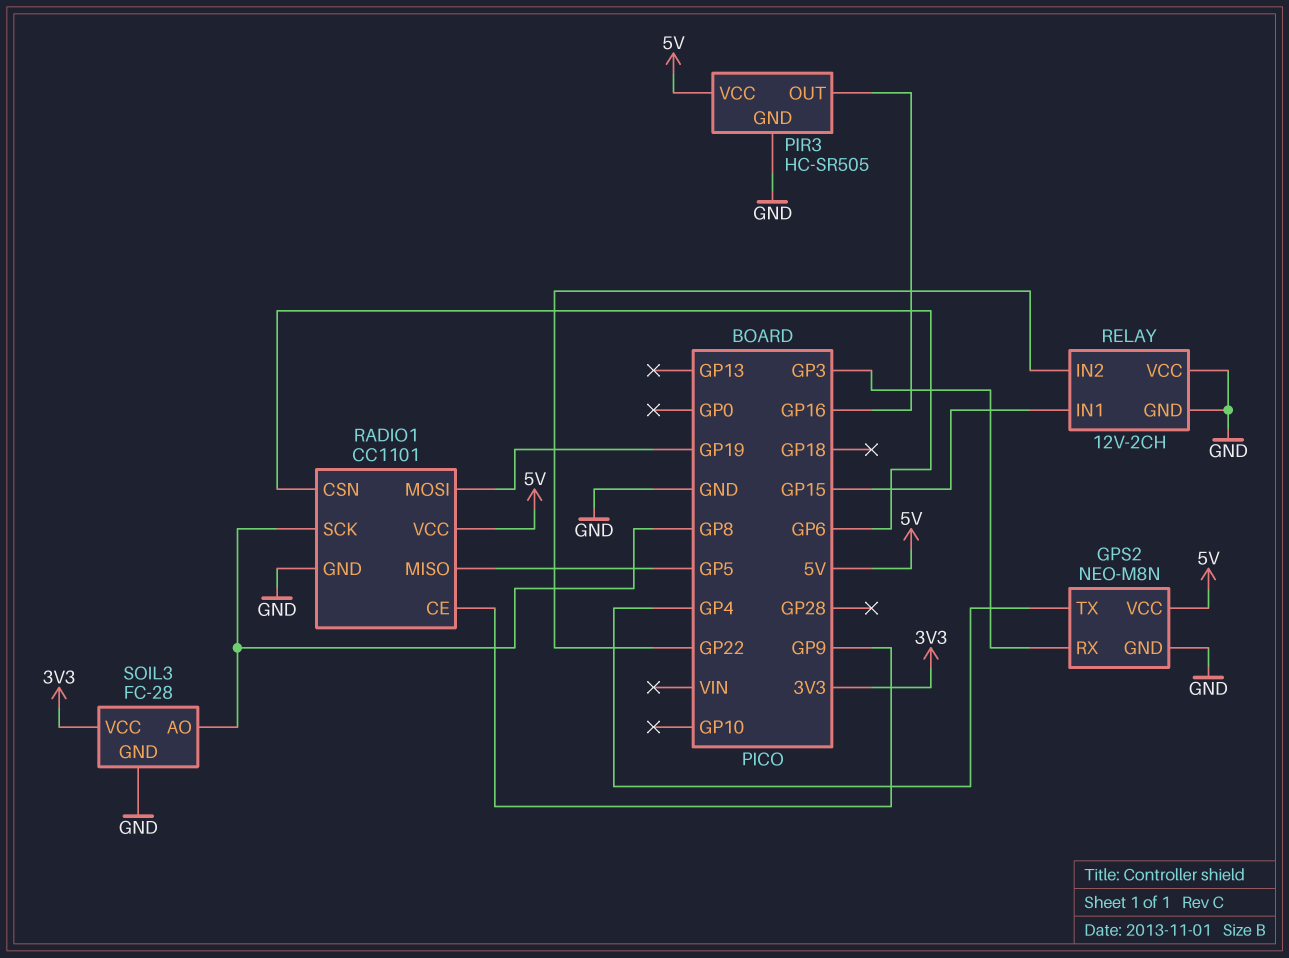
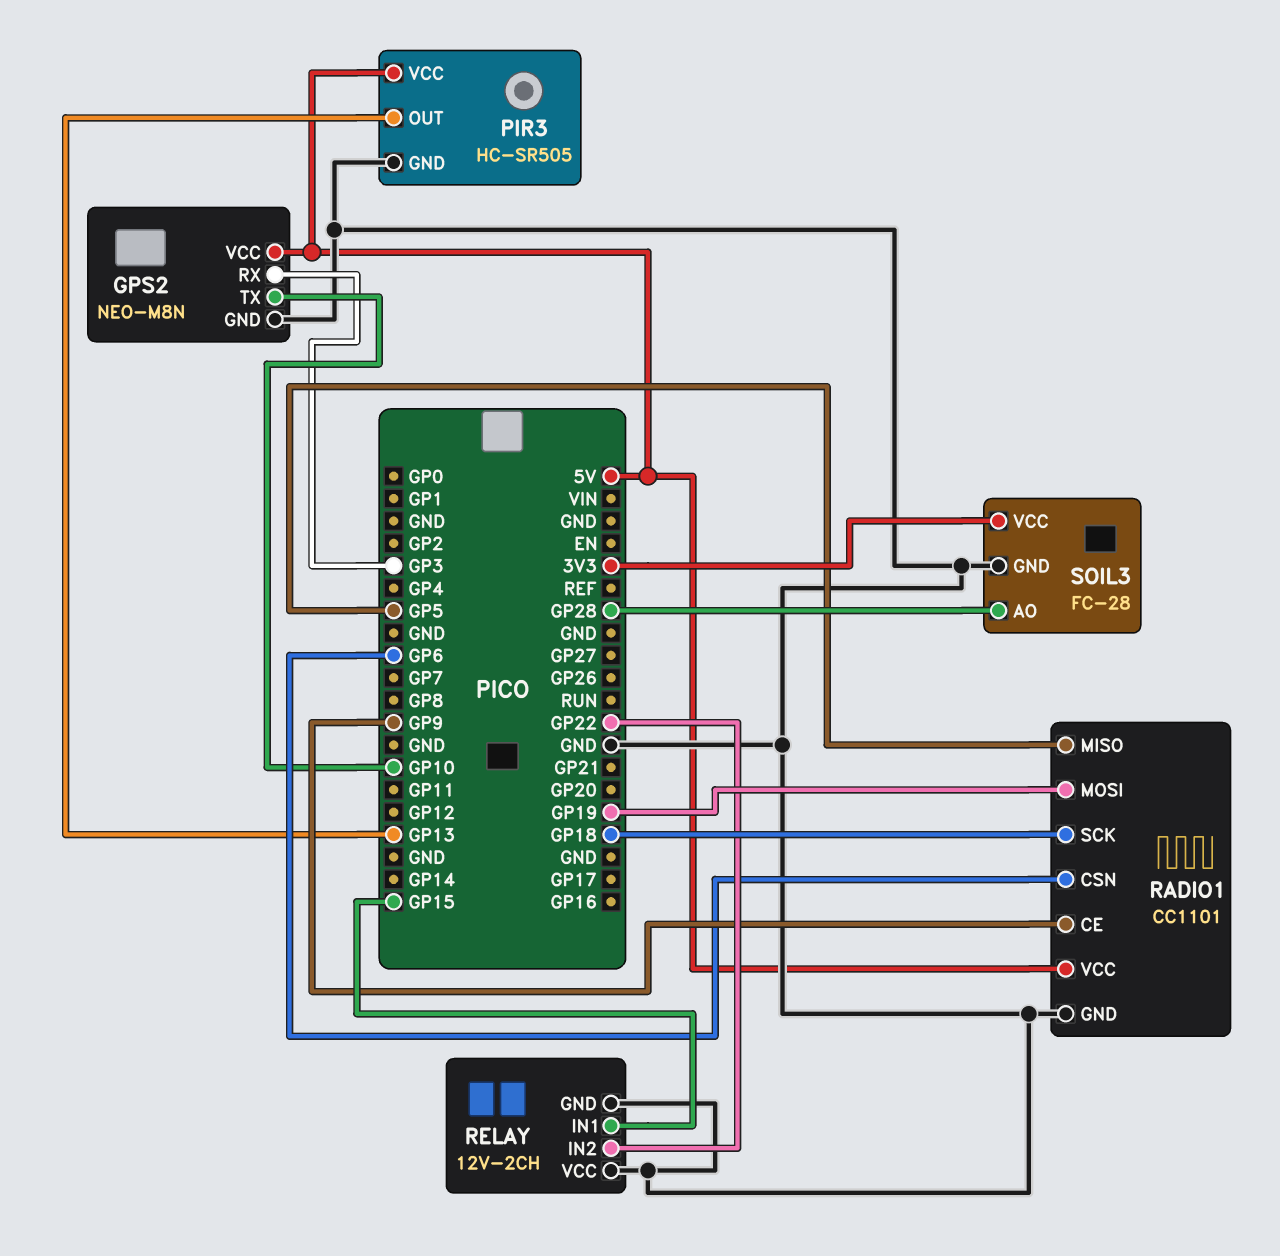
GPS2 pin TX: GP4 -> GP10
PIR3 pin OUT: GP16 -> GP13
RADIO1 pin SCK: GP8 -> GP18
SOIL3 pin AO: GP8 -> GP28

